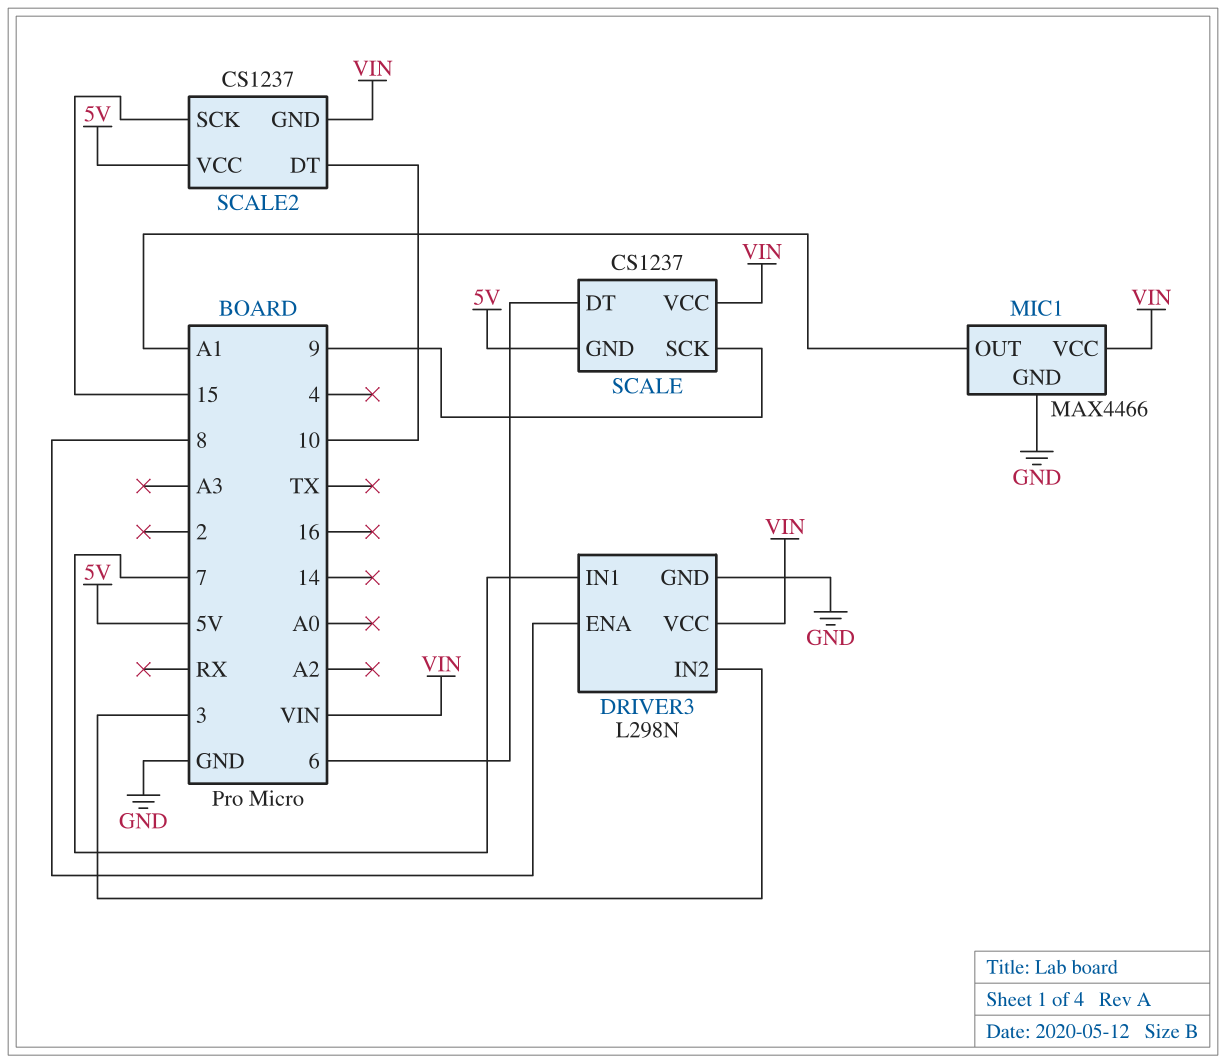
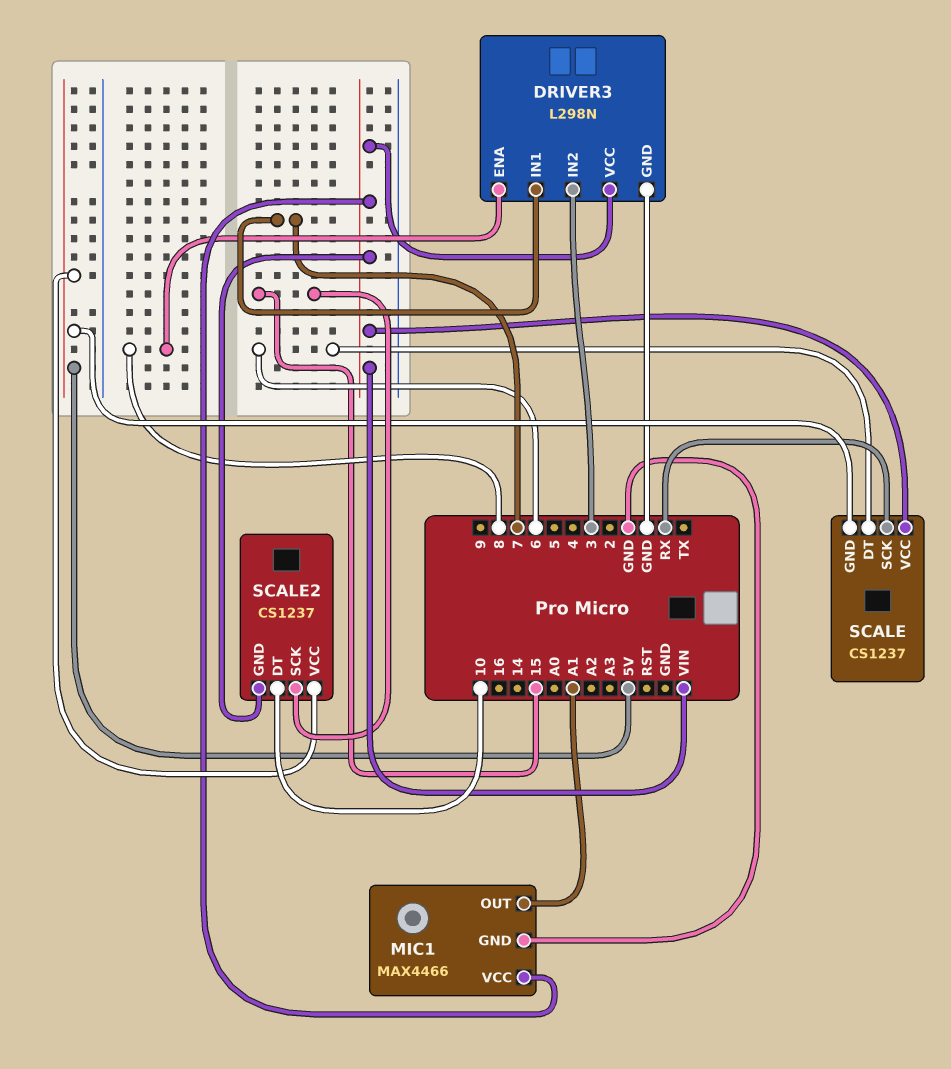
SCALE pin SCK: 9 -> RX

